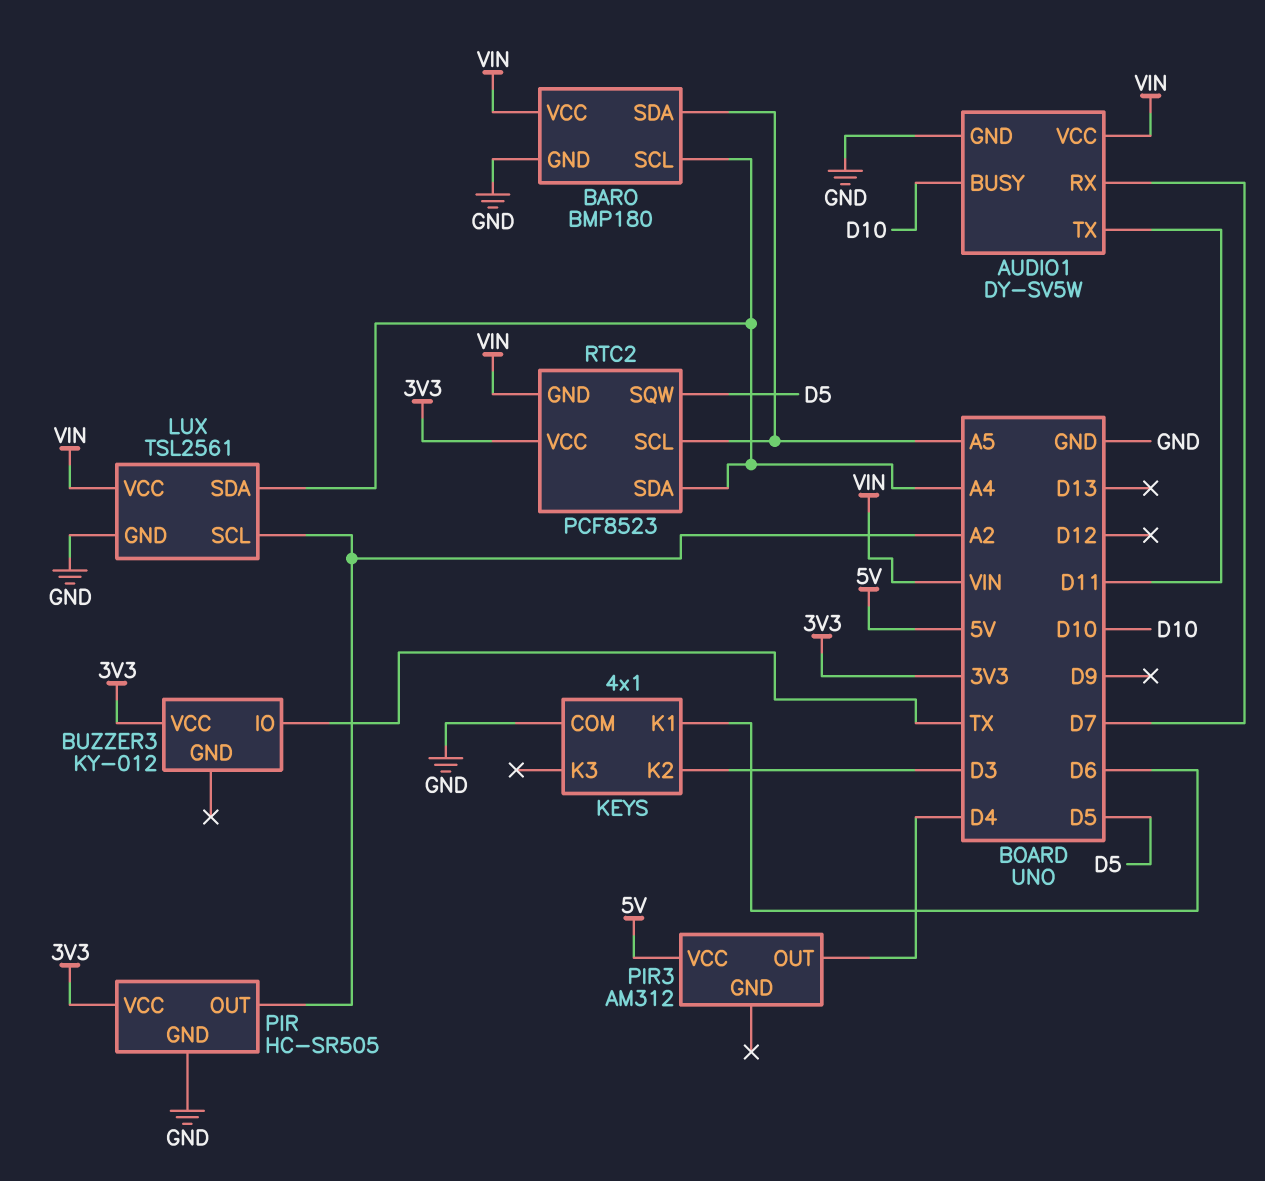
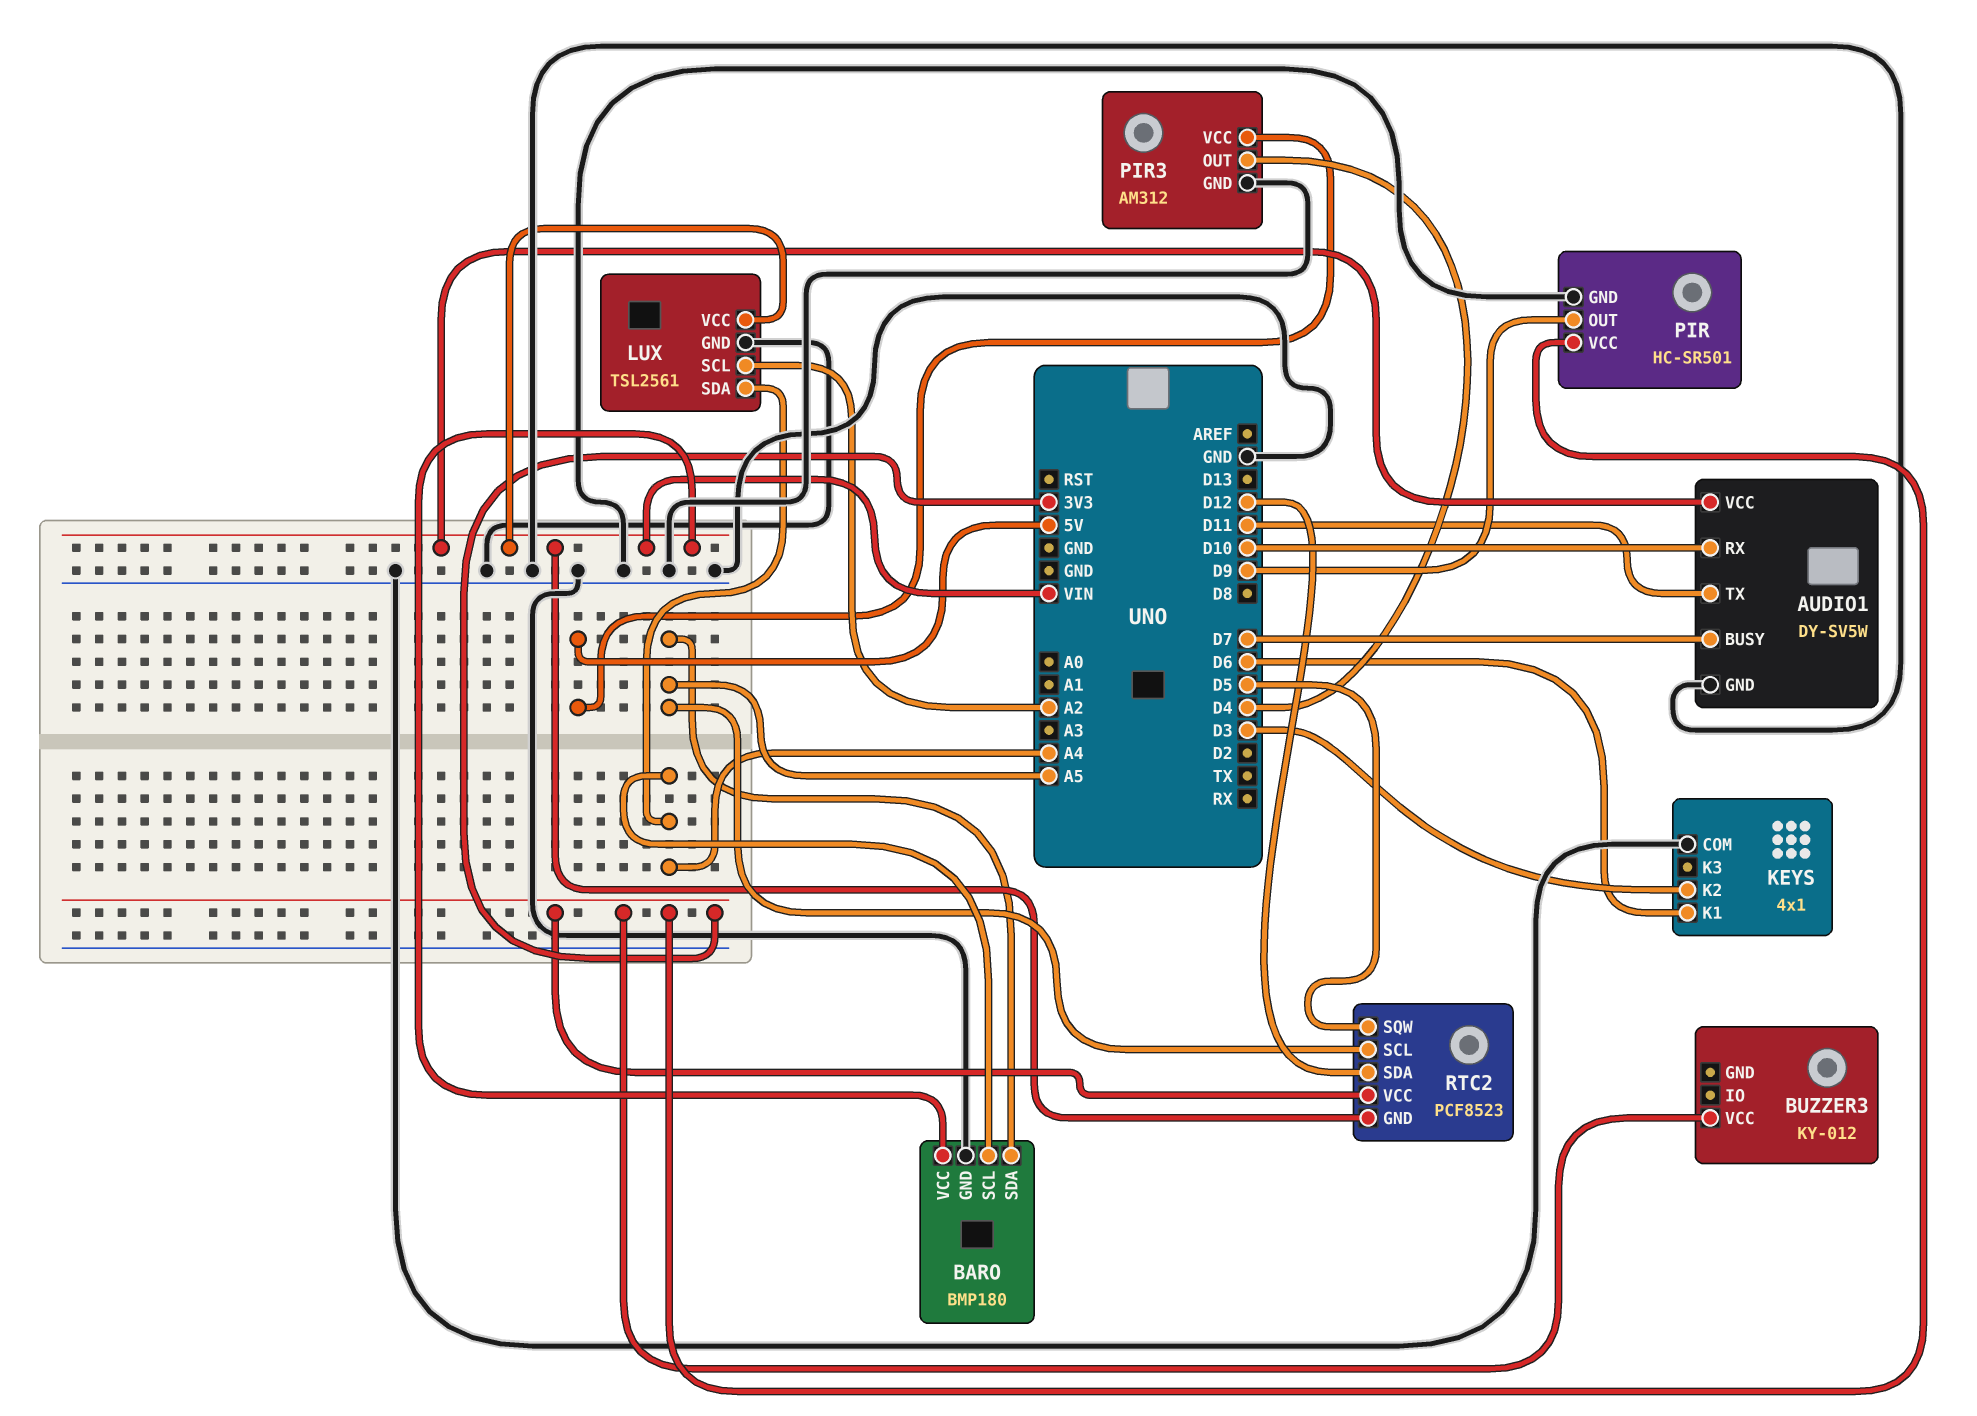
AUDIO1 pin BUSY: D10 -> D7
AUDIO1 pin RX: D7 -> D10
BUZZER3 pin IO: TX -> none
PIR: HC-SR505 -> HC-SR501
PIR pin OUT: A2 -> D9
PIR3 pin GND: none -> GND
RTC2 pin SDA: A4 -> D12

